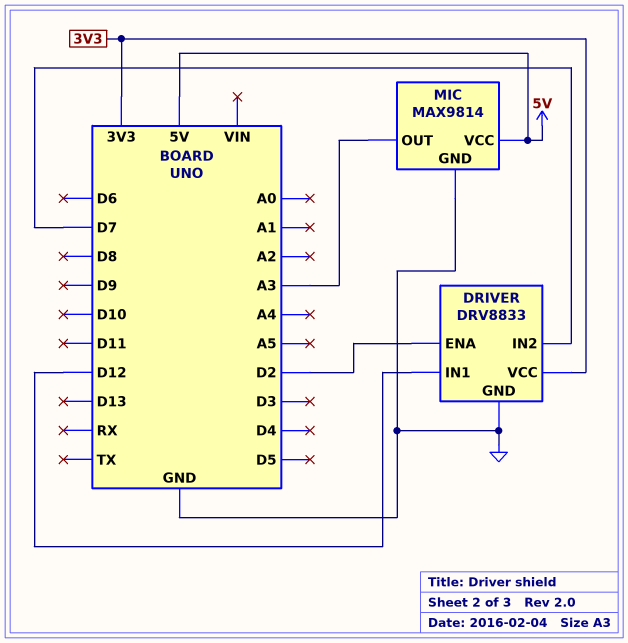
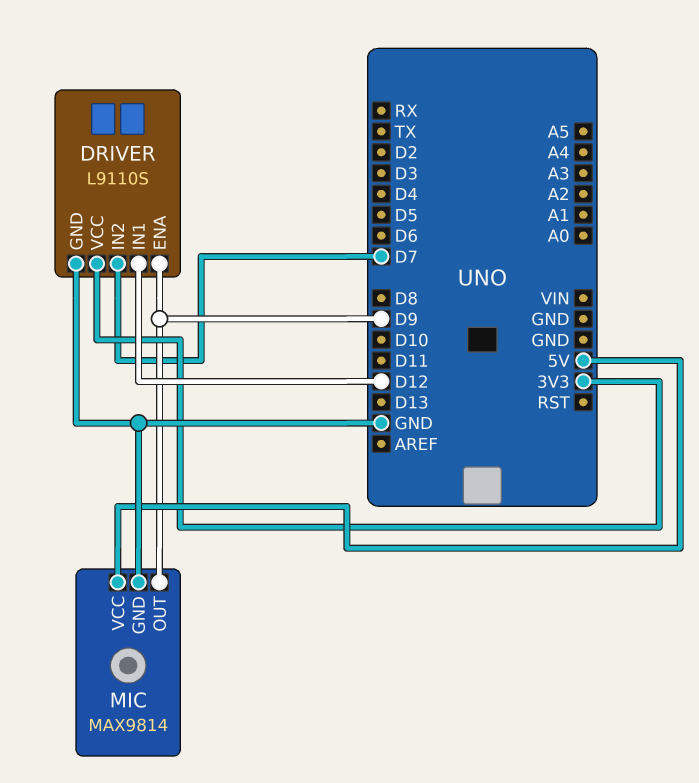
DRIVER: DRV8833 -> L9110S
DRIVER pin ENA: D2 -> D9
MIC pin OUT: A3 -> D9

